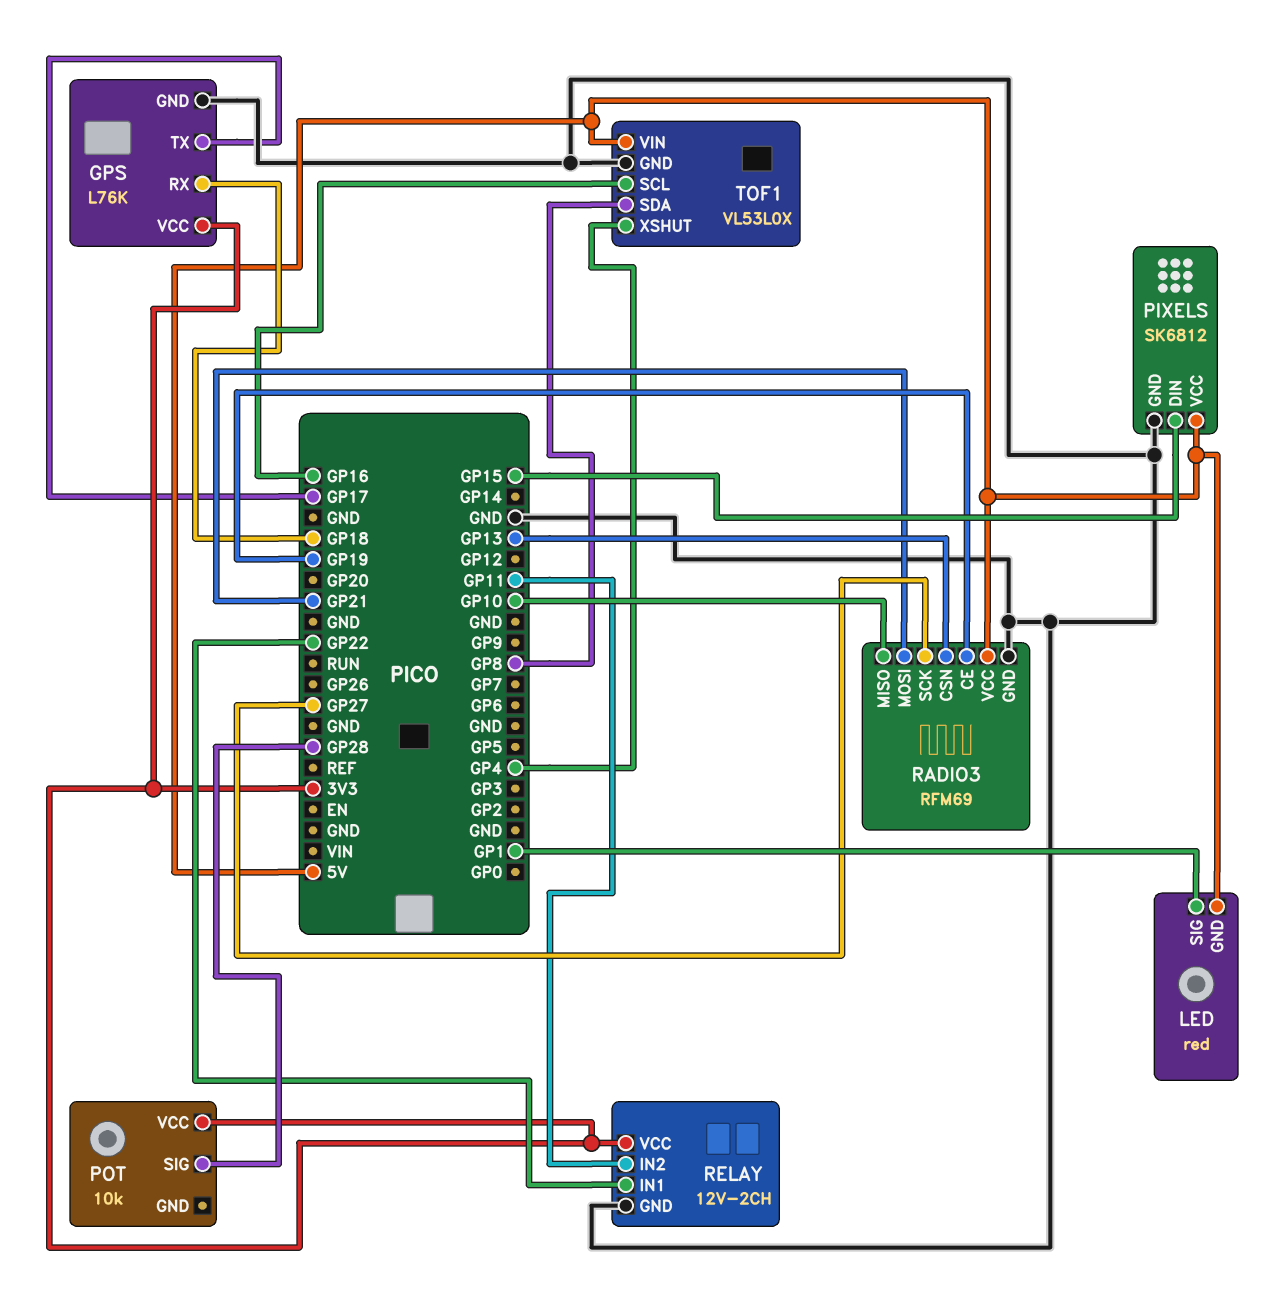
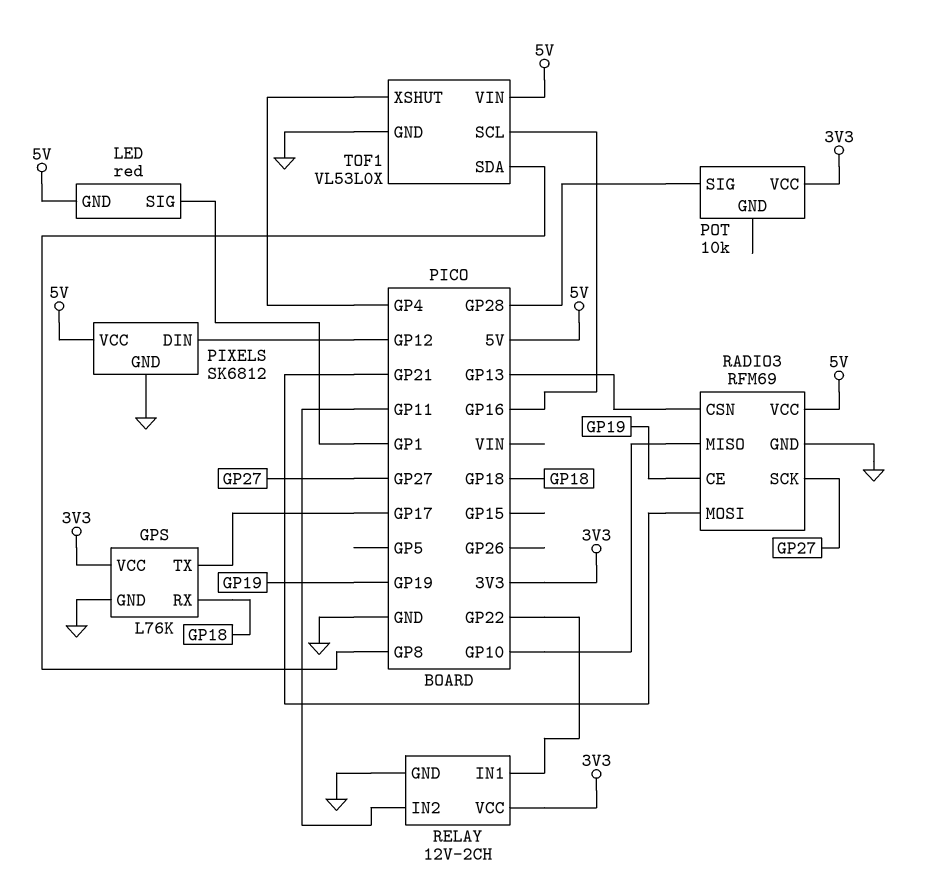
PIXELS pin DIN: GP15 -> GP12

